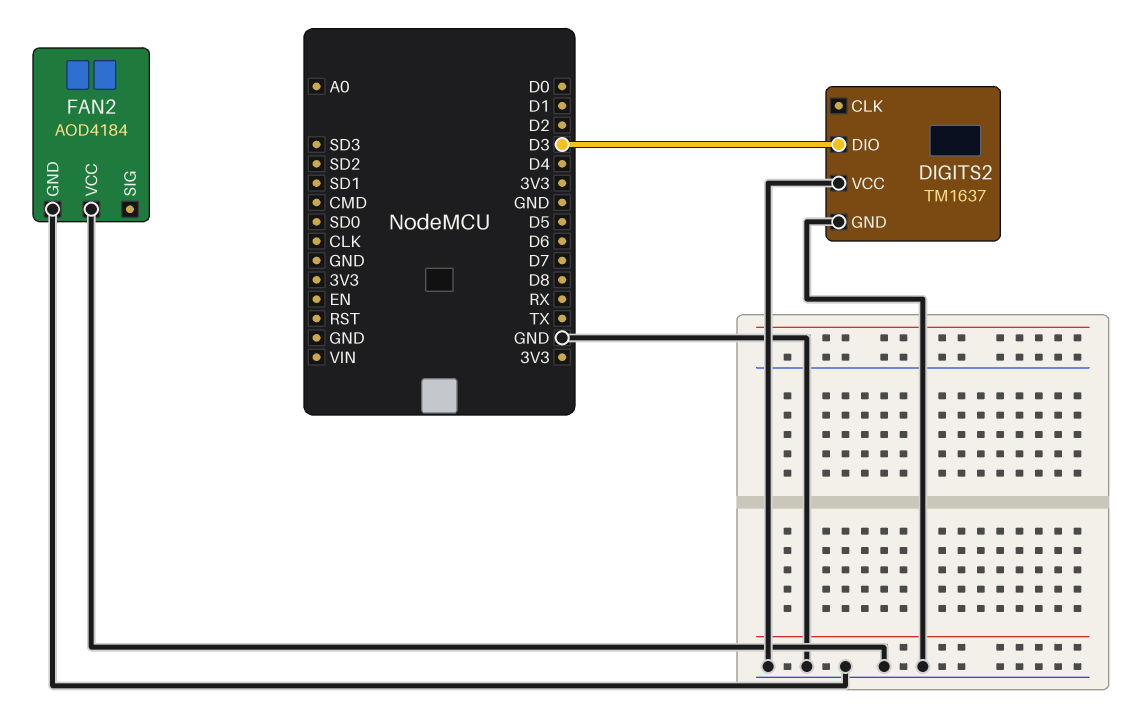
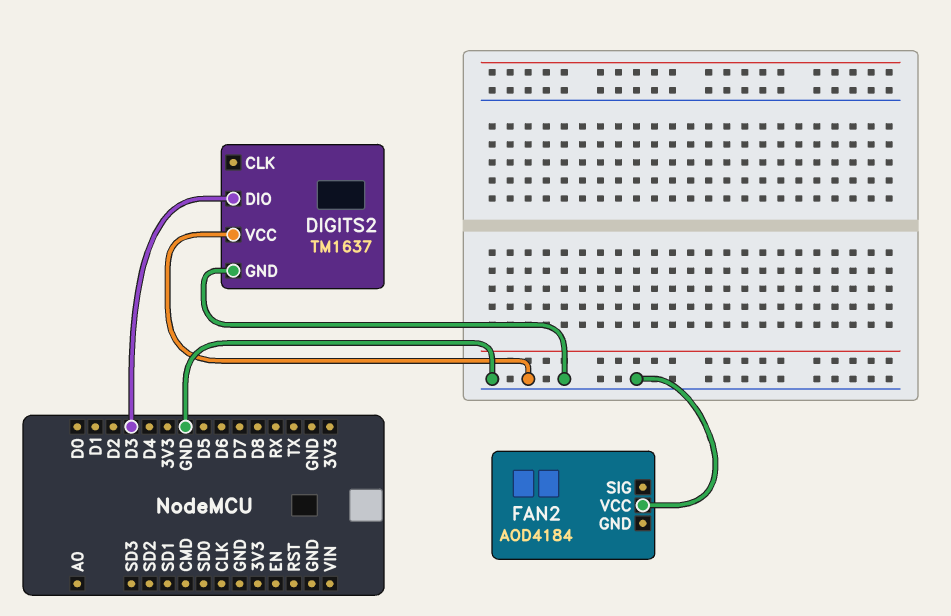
FAN2 pin GND: GND -> none

